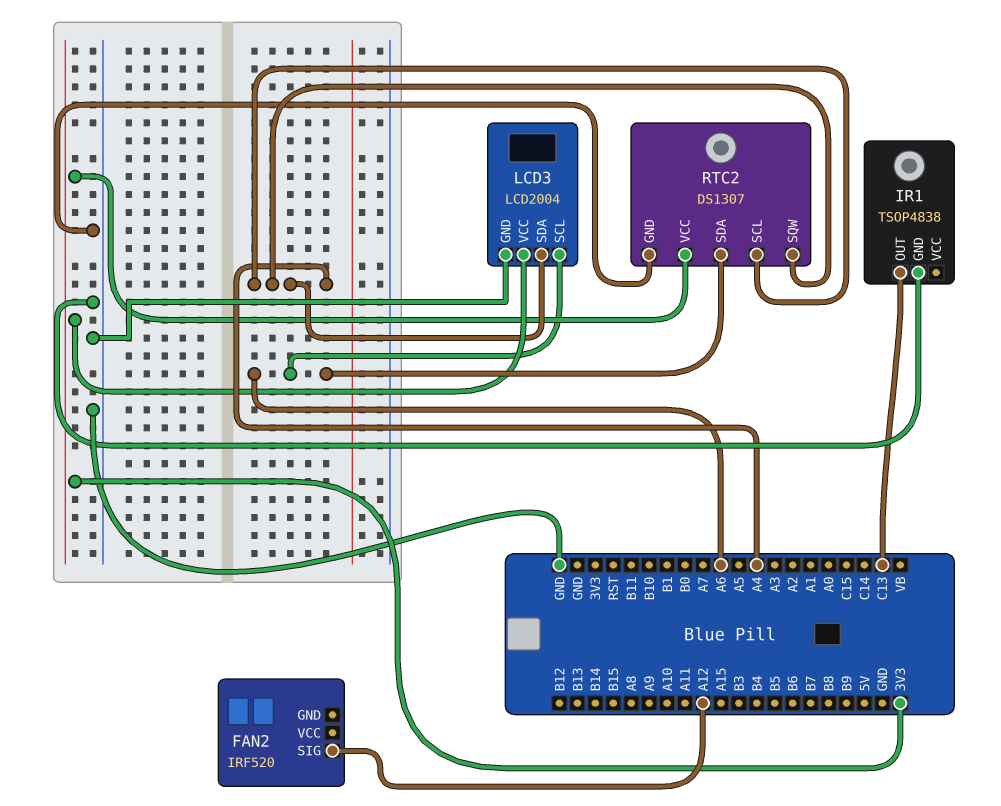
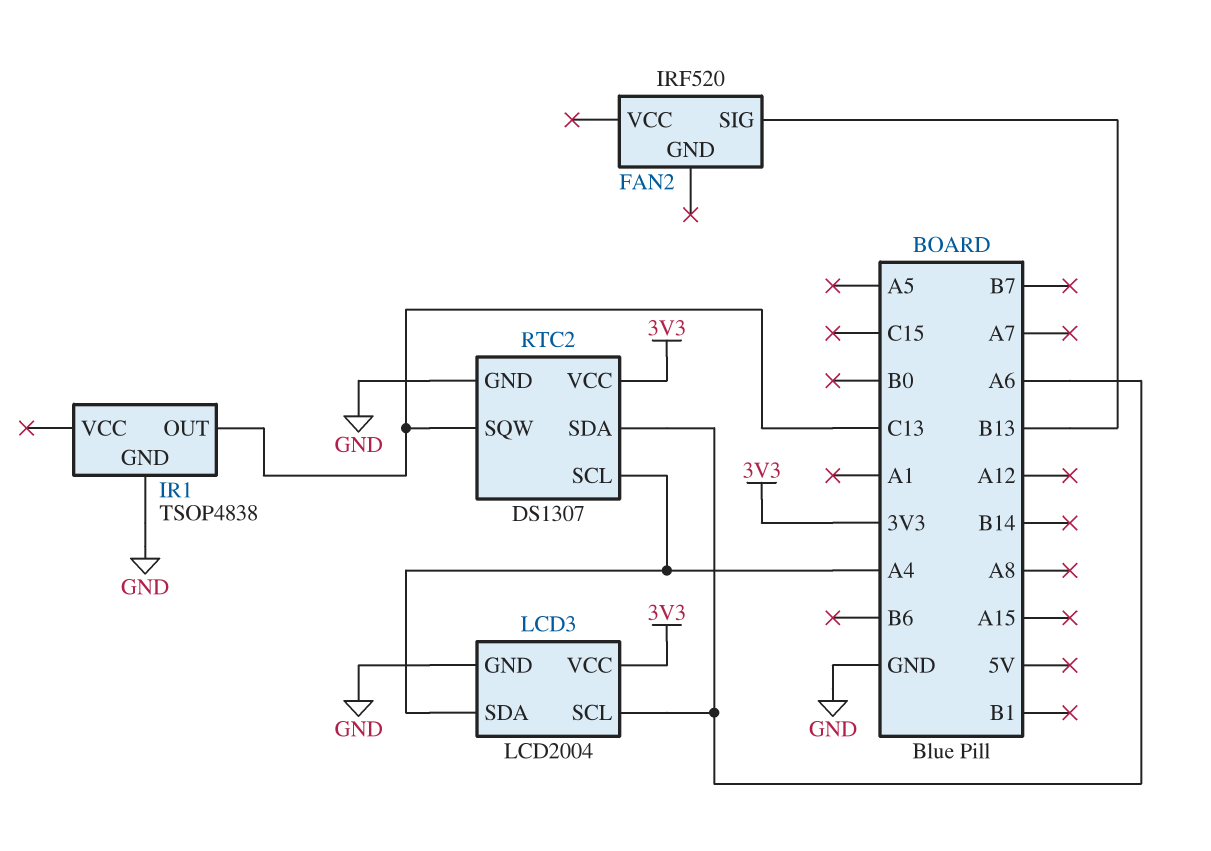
FAN2 pin SIG: A12 -> B13
RTC2 pin SQW: A4 -> C13

